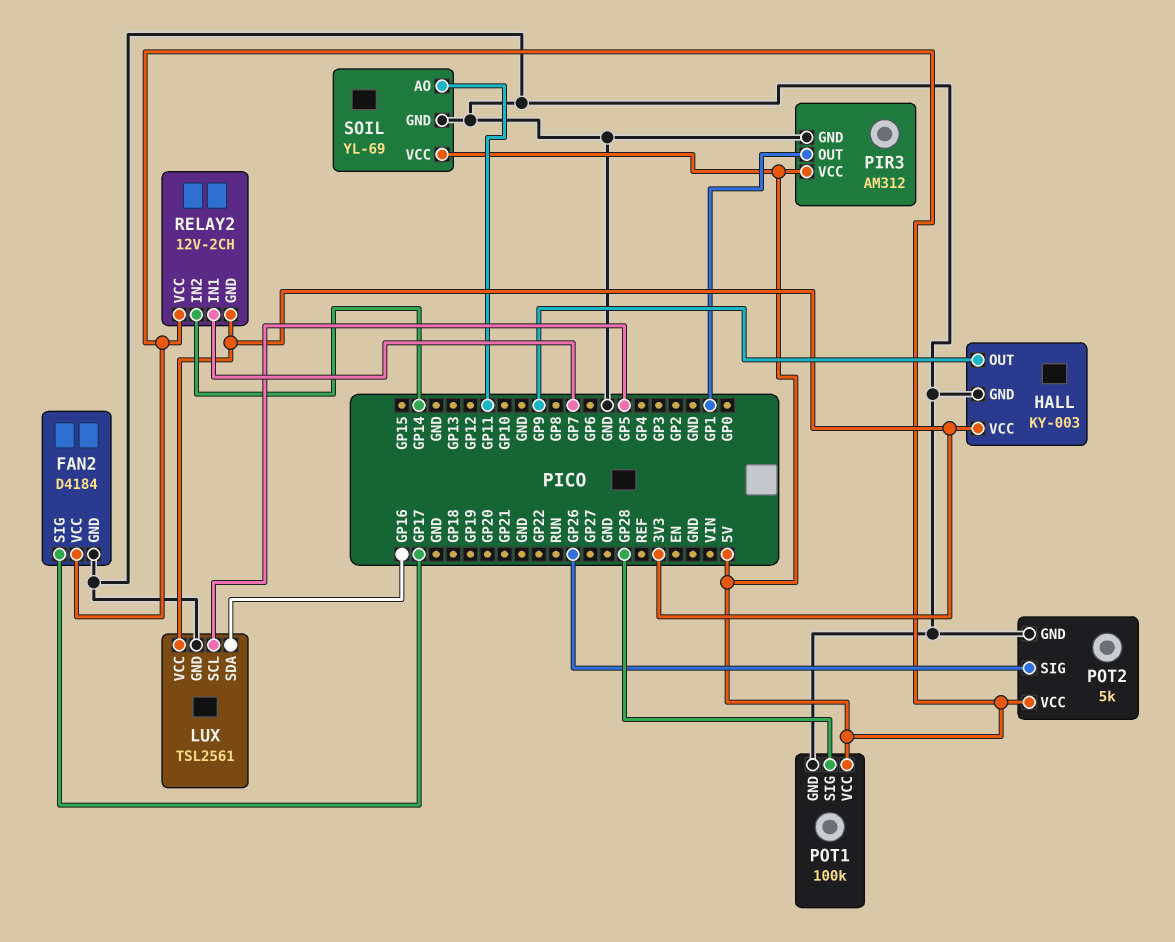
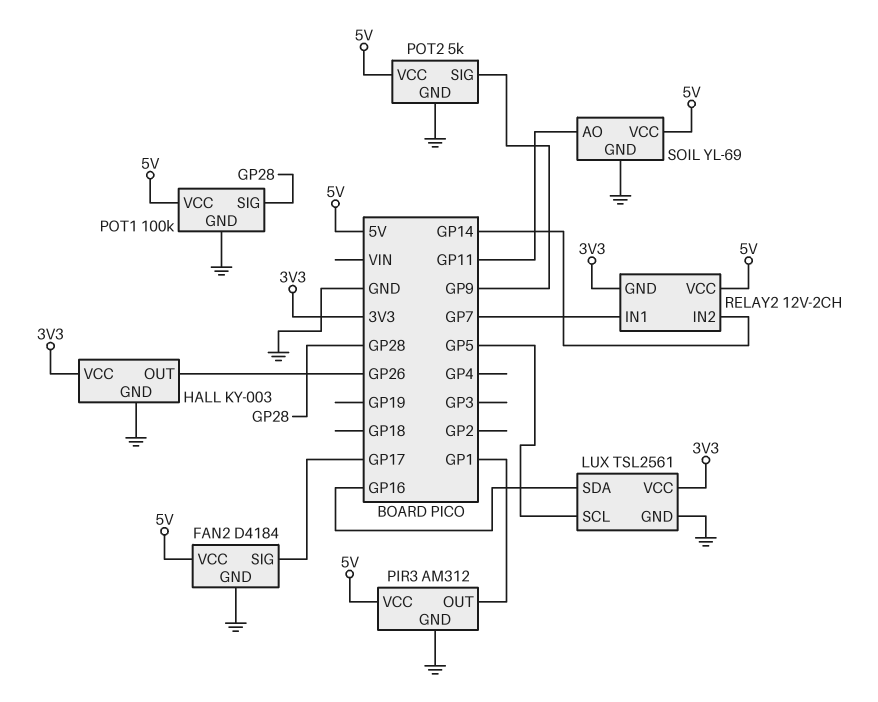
HALL pin OUT: GP9 -> GP26
POT2 pin SIG: GP26 -> GP9

